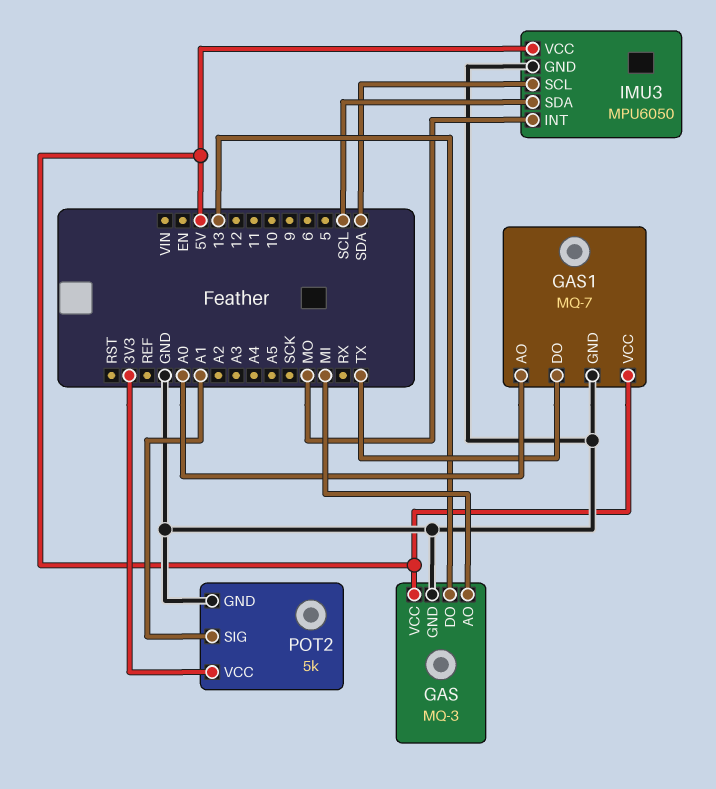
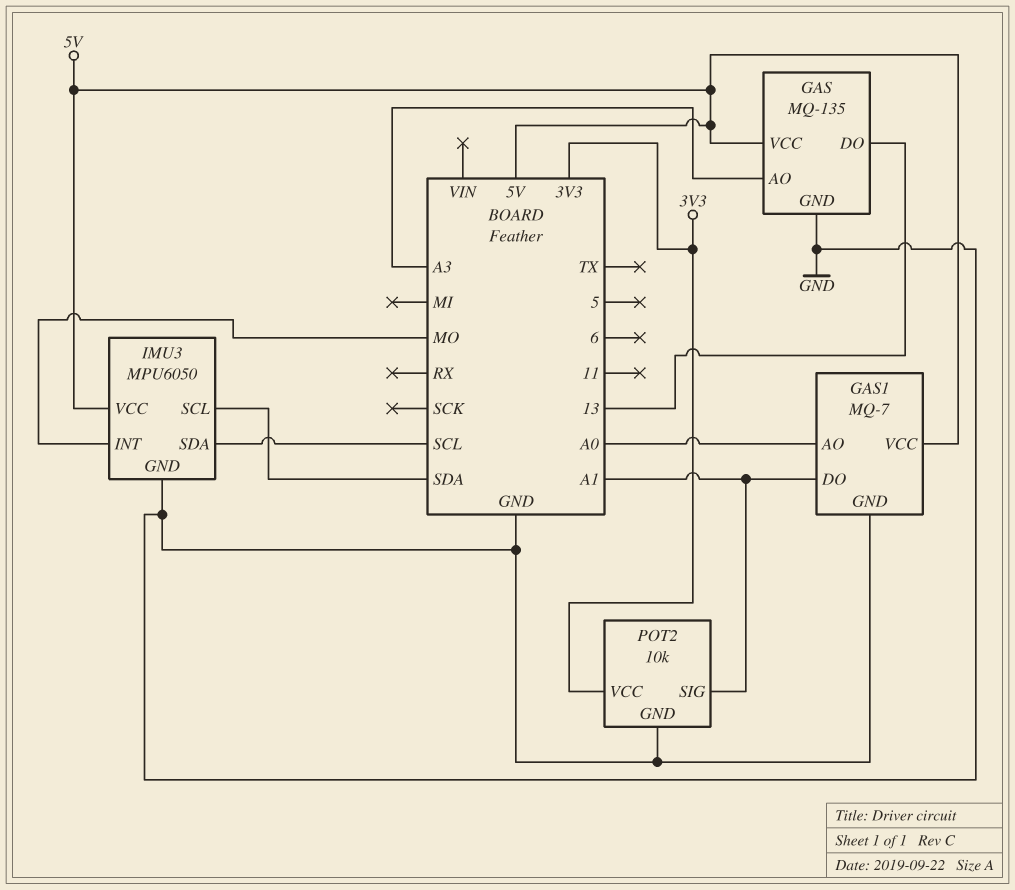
GAS: MQ-3 -> MQ-135
GAS pin AO: MI -> A3
GAS1 pin DO: TX -> A1
POT2: 5k -> 10k

